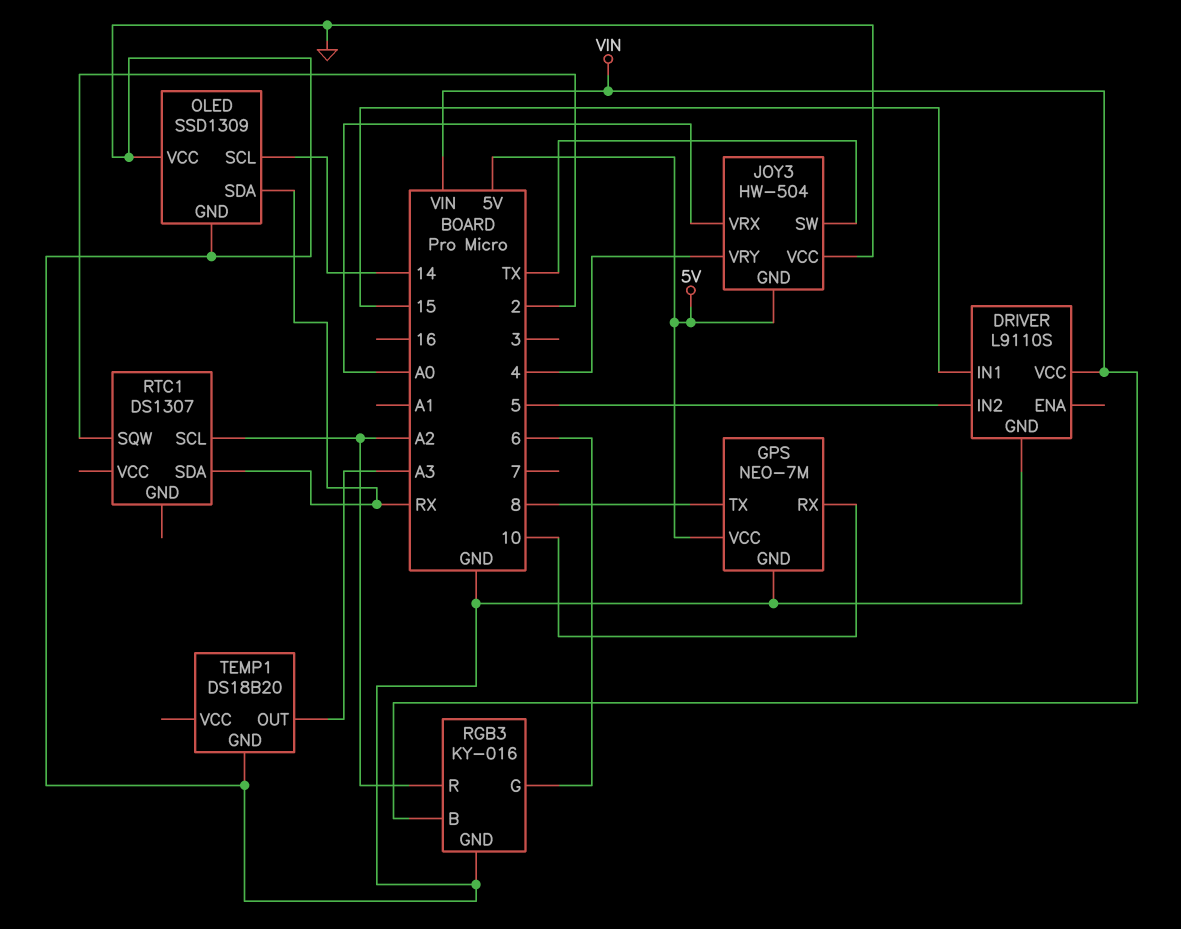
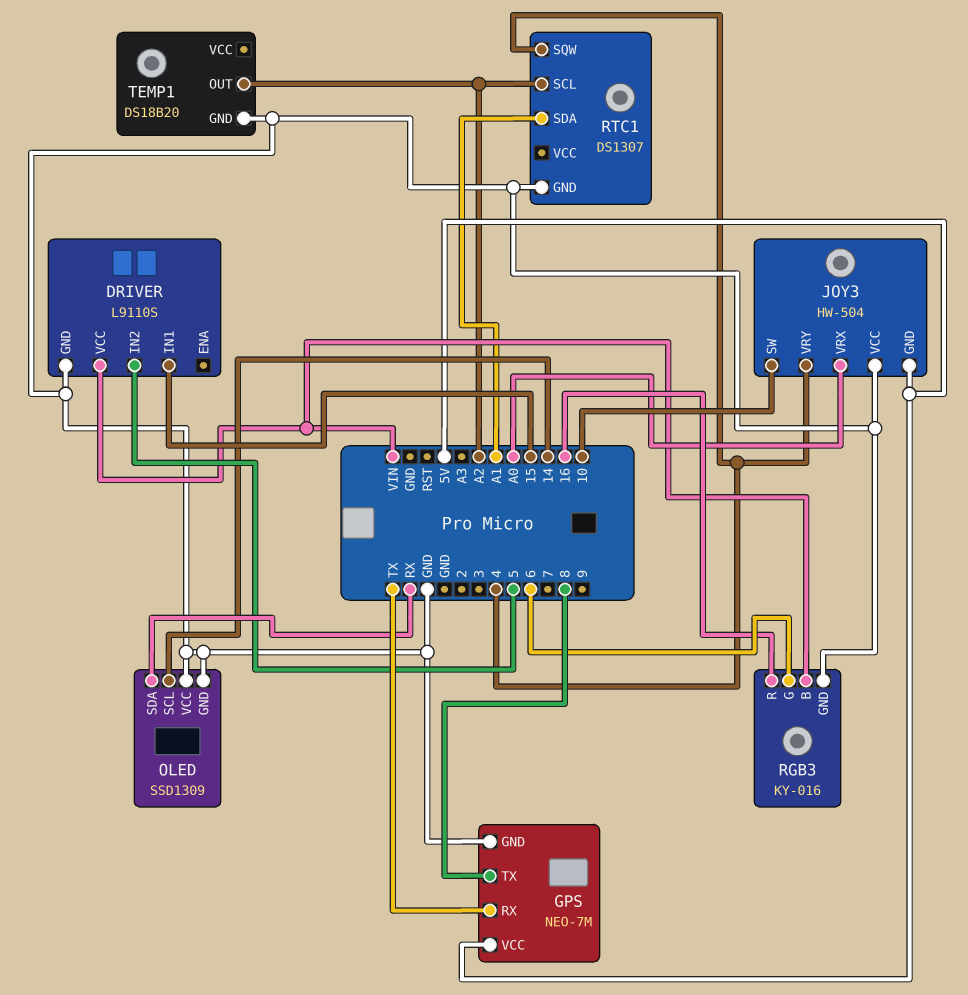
GPS pin RX: 10 -> TX
JOY3 pin SW: TX -> 10
RGB3 pin R: A2 -> 16
RTC1 pin GND: none -> GND
RTC1 pin SDA: RX -> A1
RTC1 pin SQW: 2 -> 4
TEMP1 pin OUT: A3 -> A2

